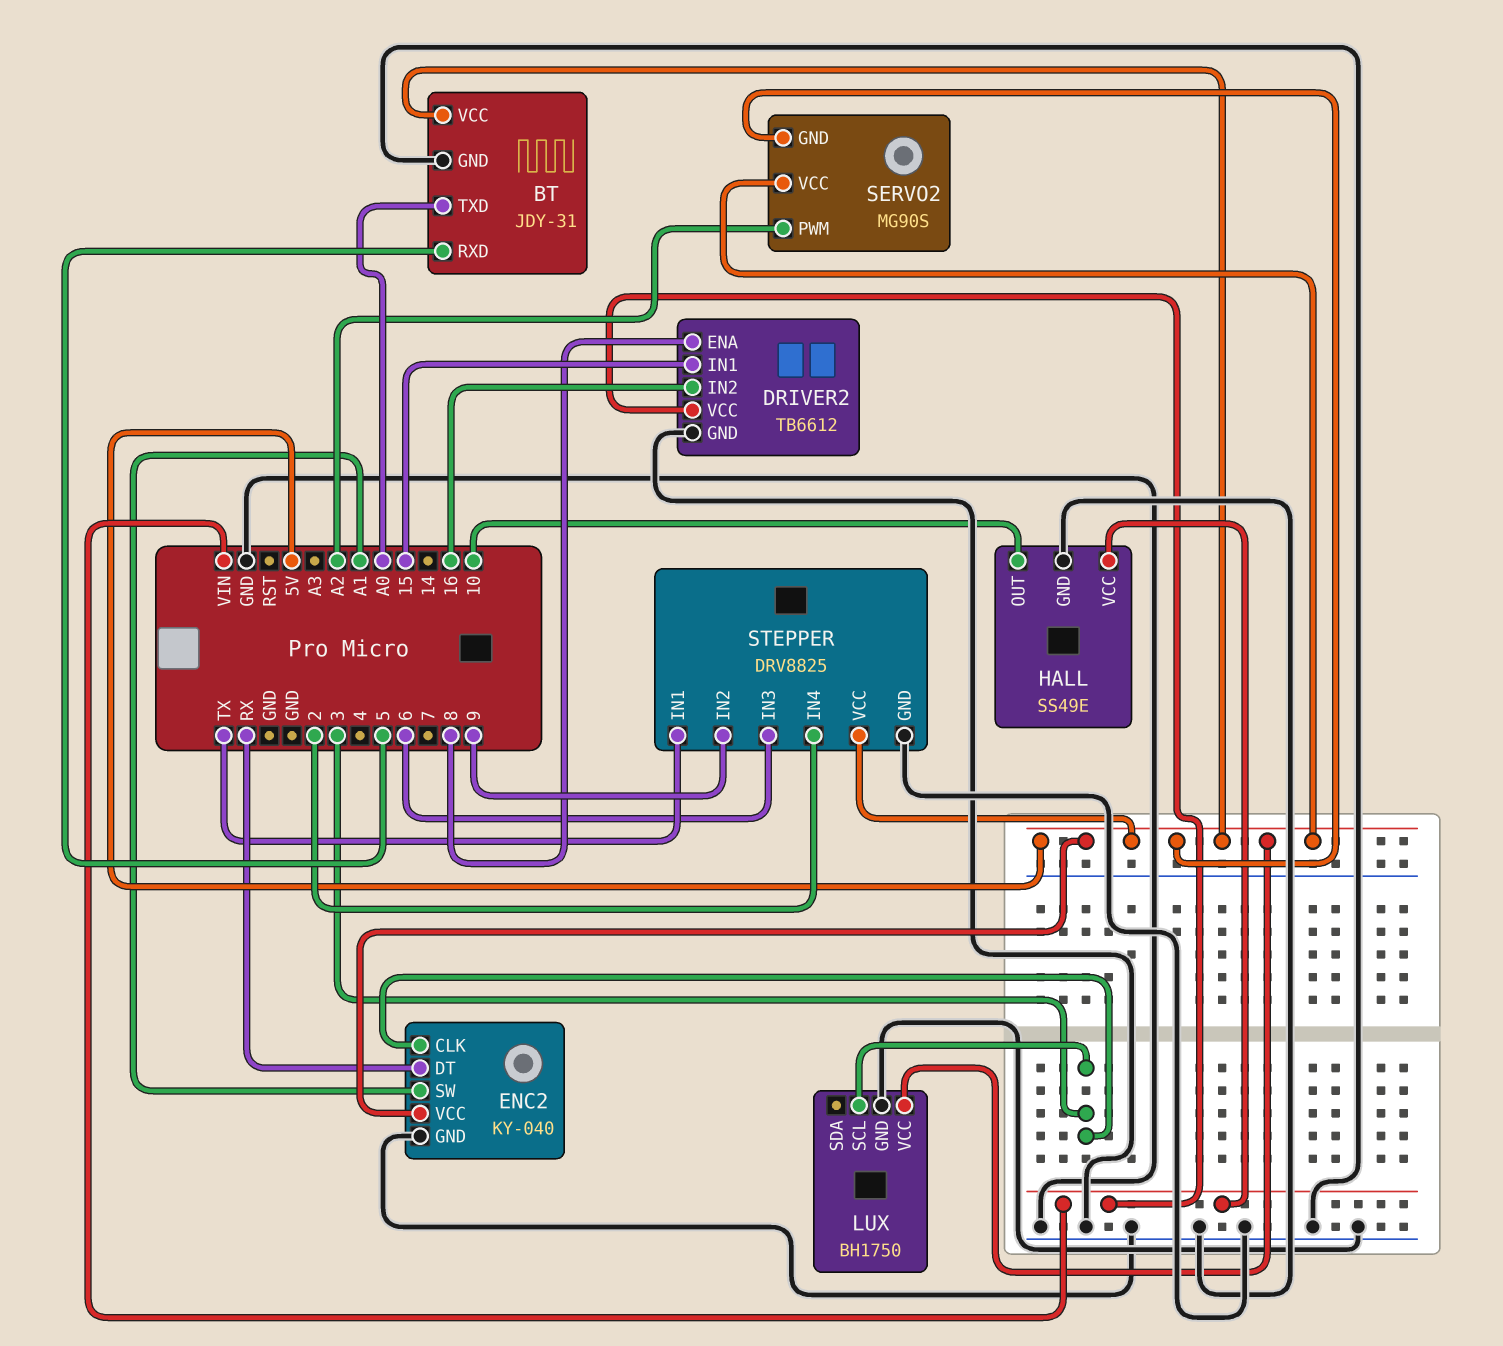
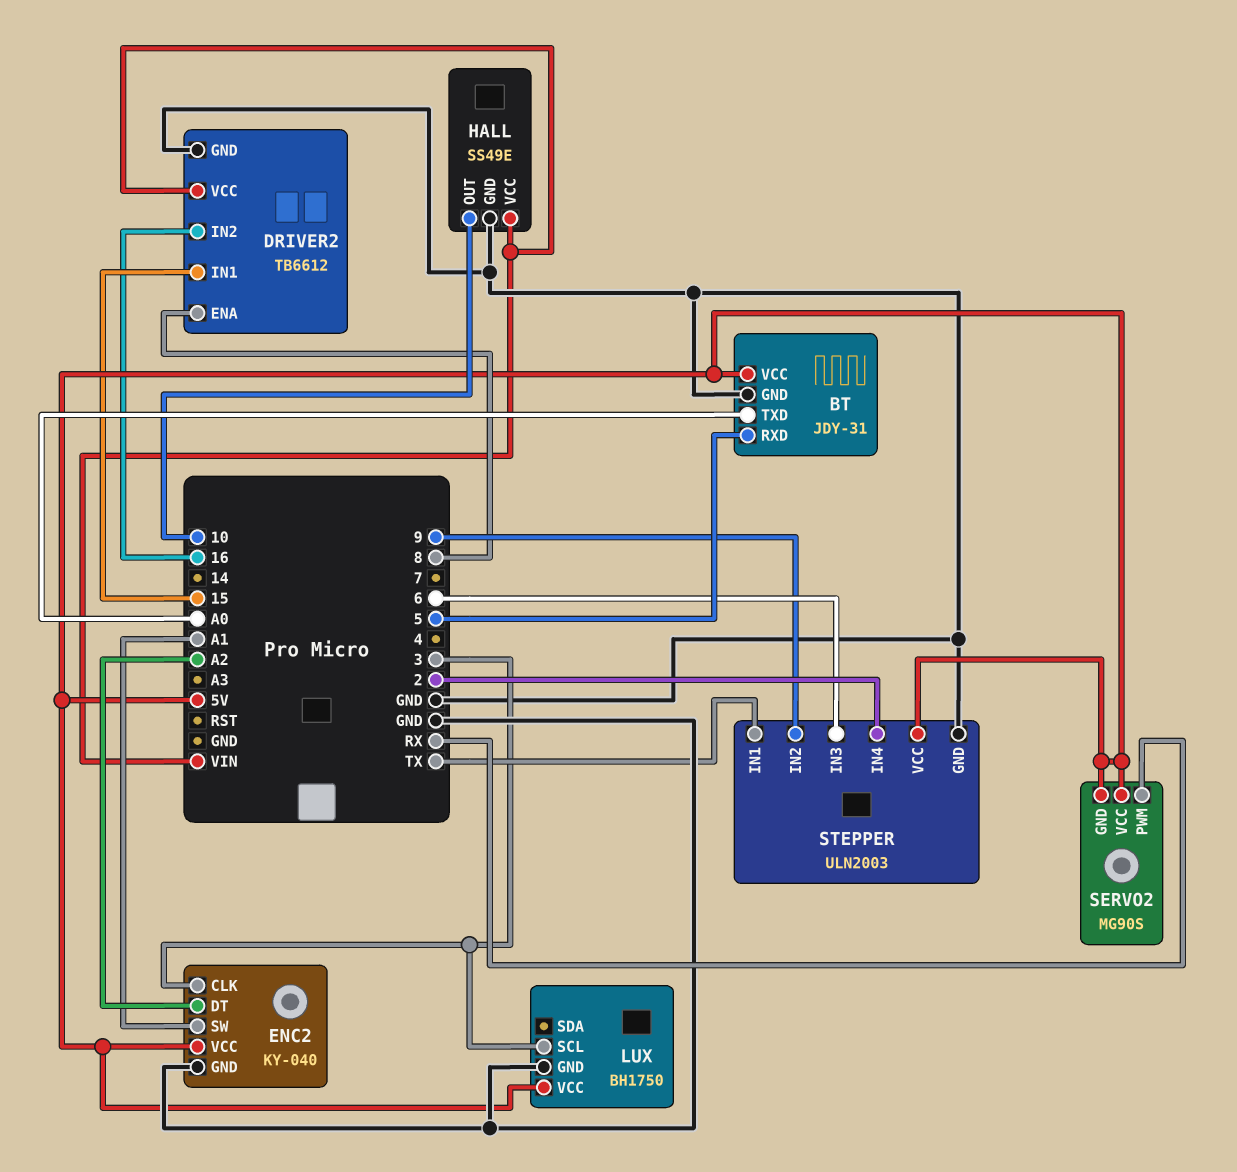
ENC2 pin DT: RX -> A2
SERVO2 pin PWM: A2 -> RX
STEPPER: DRV8825 -> ULN2003

